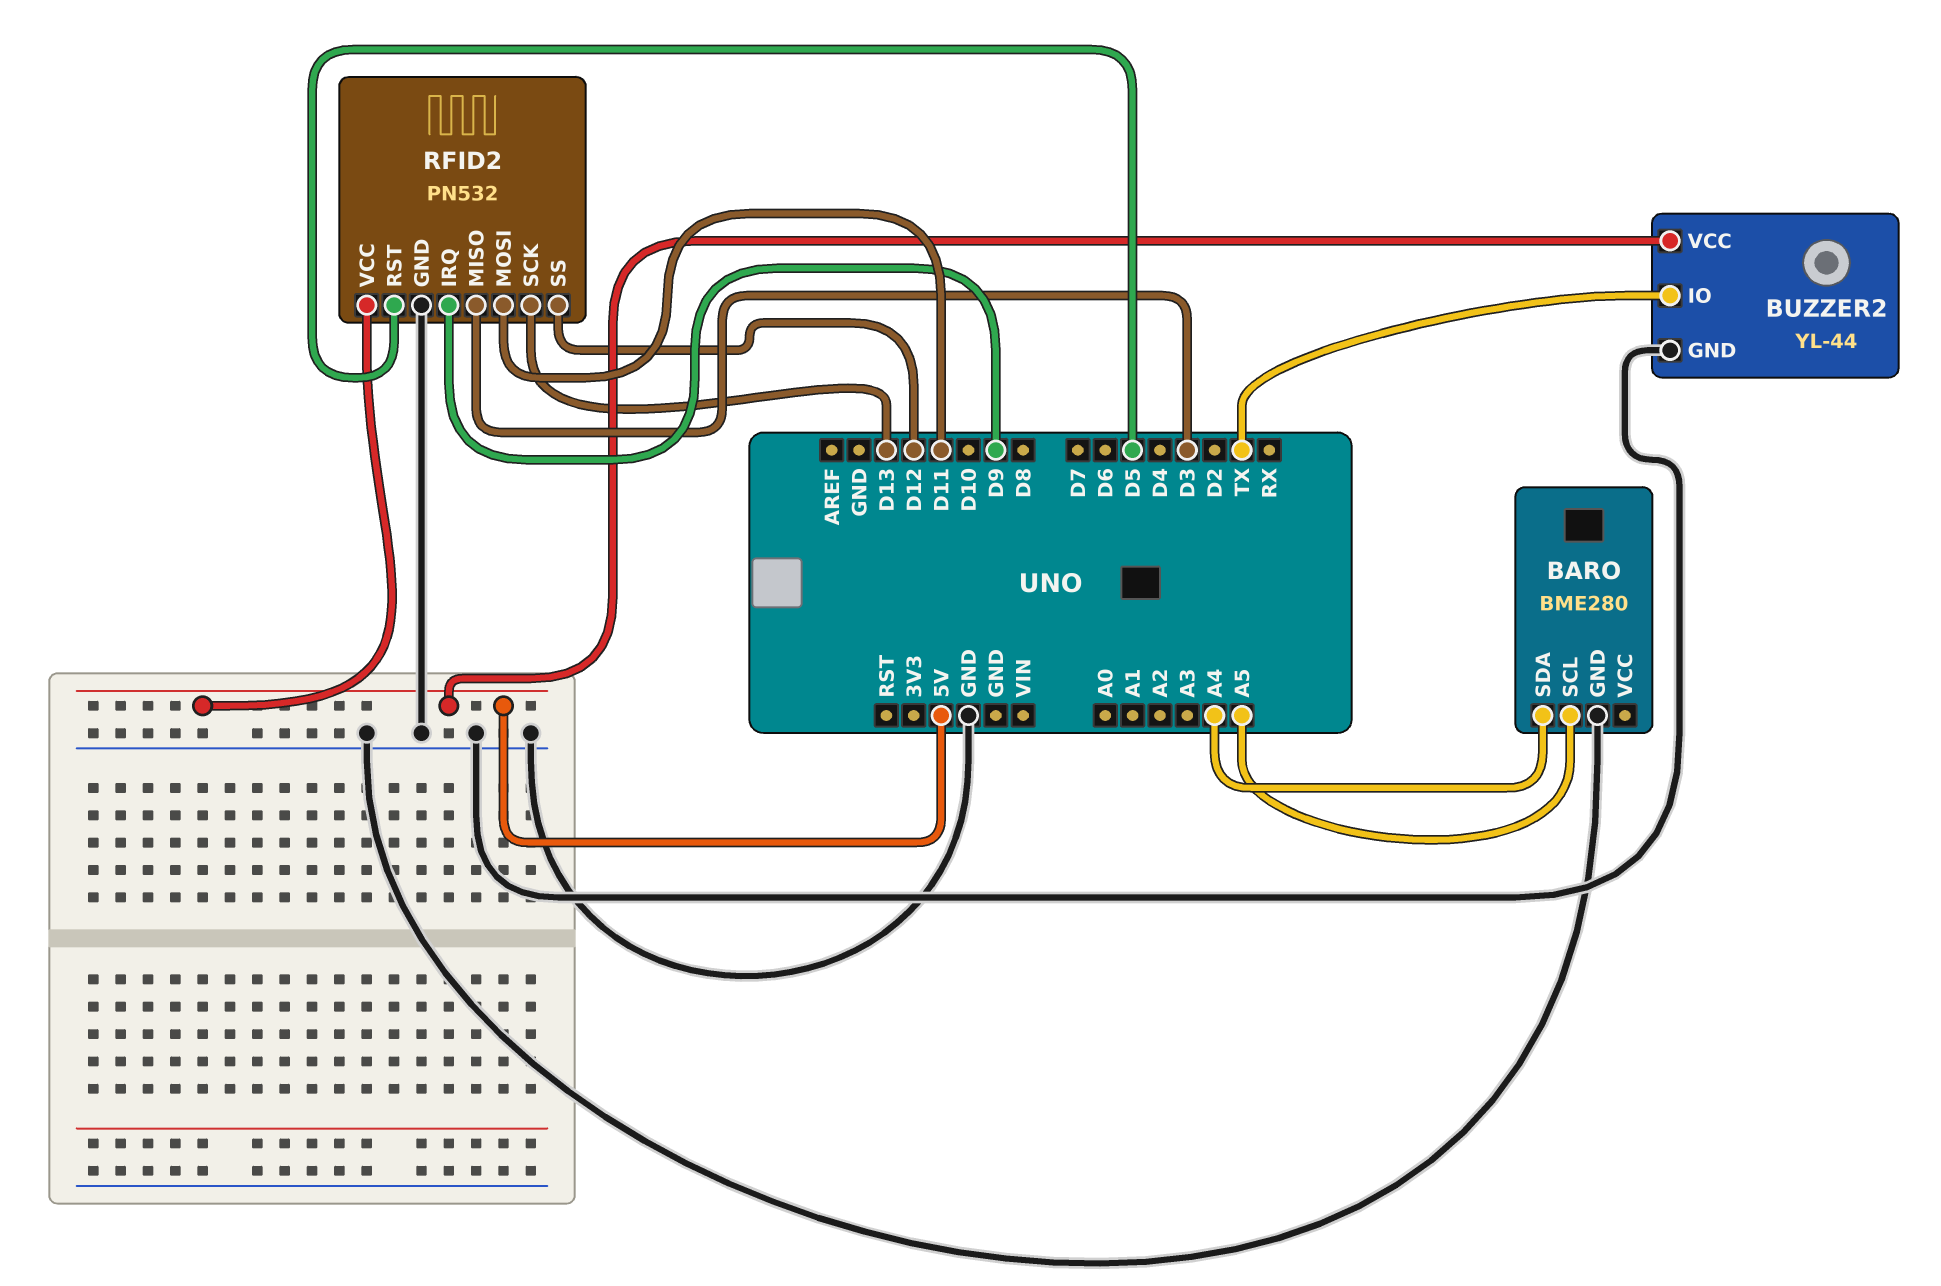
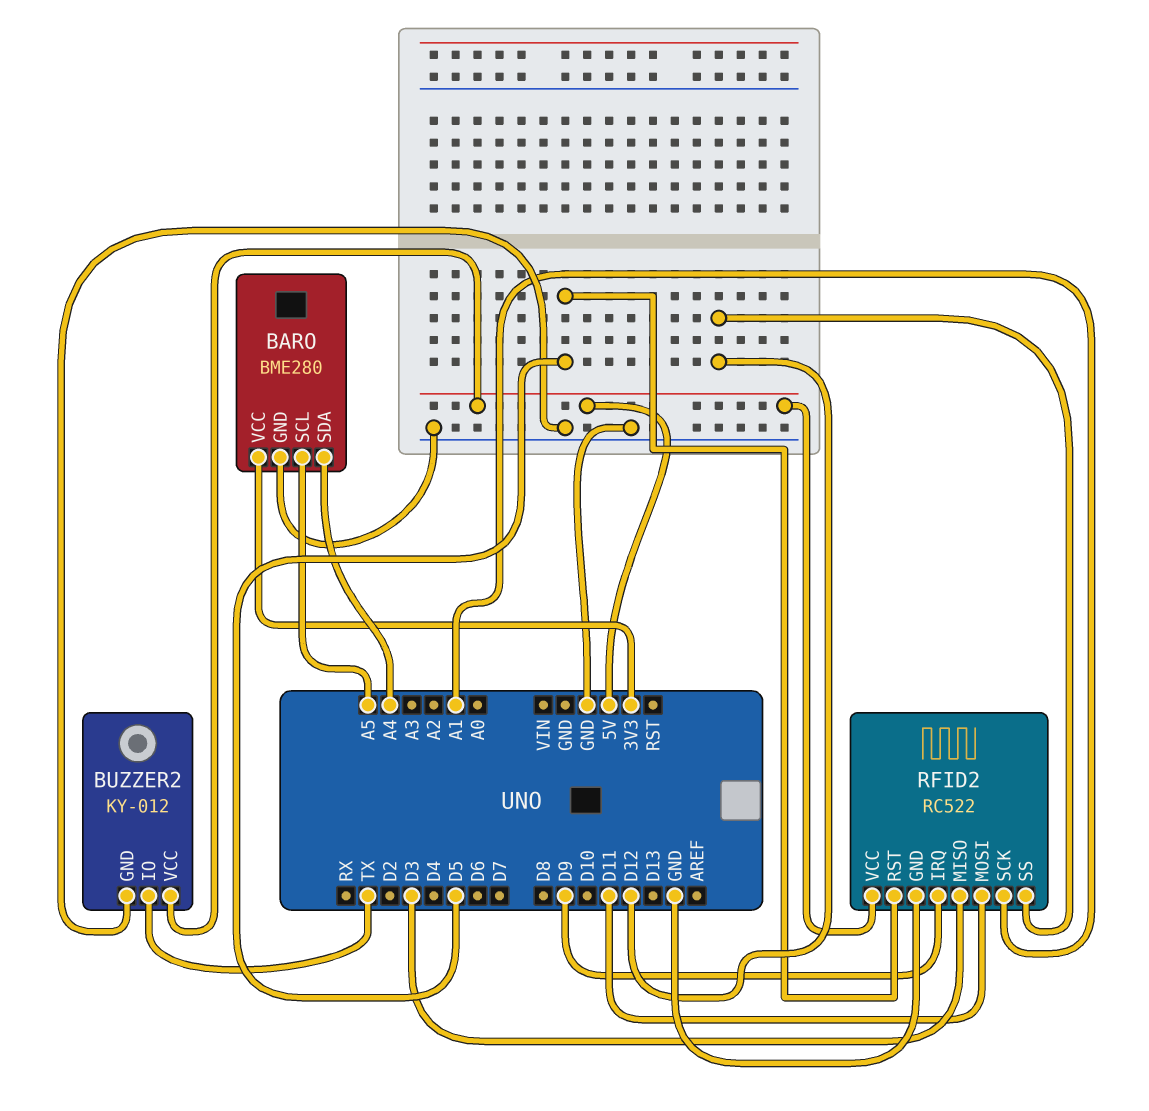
BARO pin VCC: none -> 3V3
BUZZER2: YL-44 -> KY-012
RFID2: PN532 -> RC522
RFID2 pin SCK: D13 -> A1

